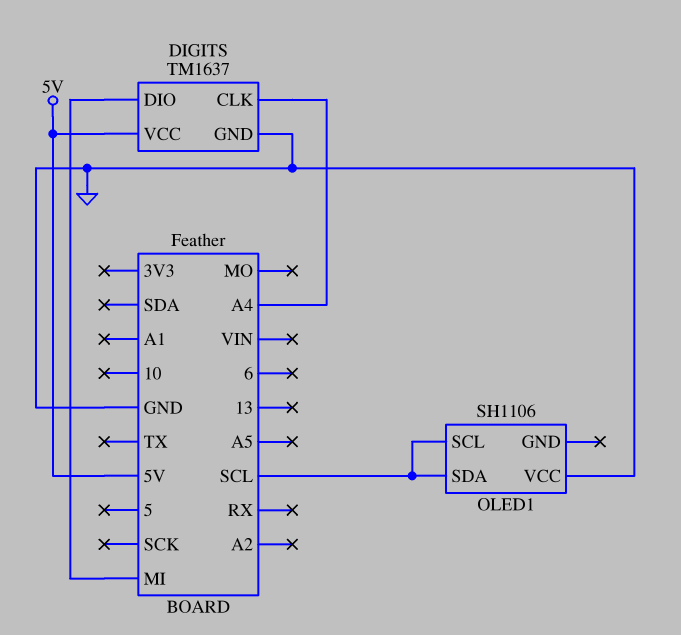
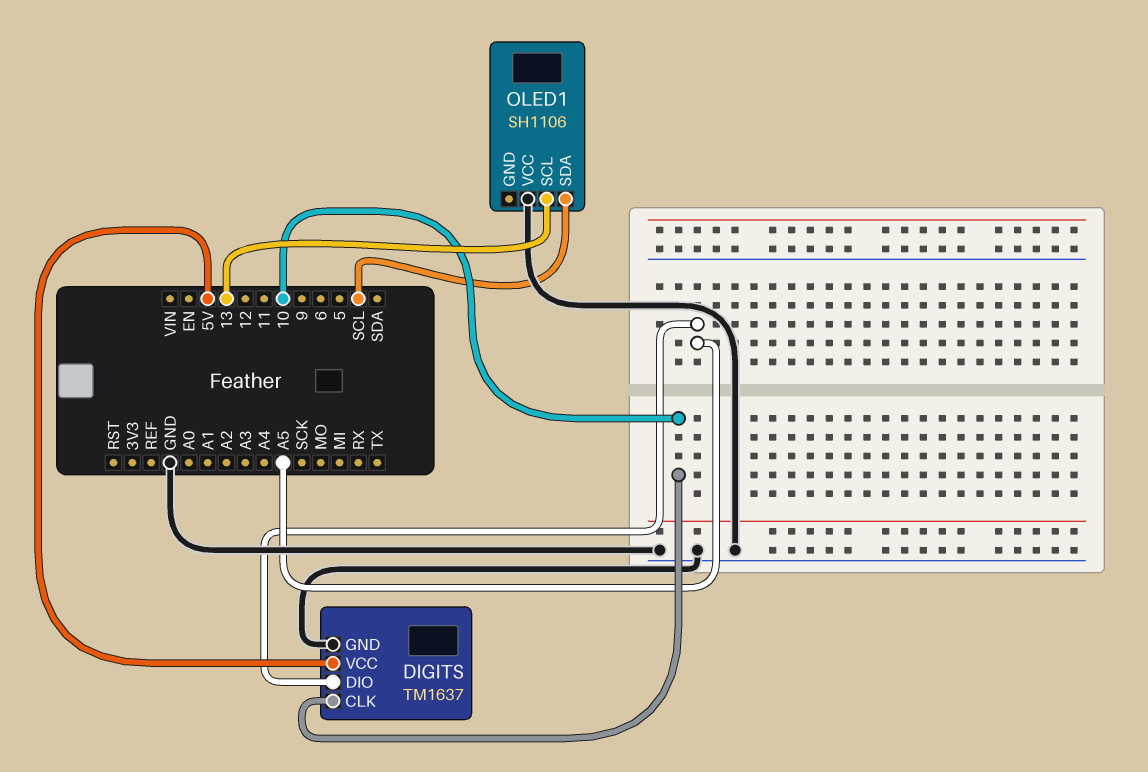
DIGITS pin CLK: A4 -> 10
DIGITS pin DIO: MI -> A5
OLED1 pin SCL: SCL -> 13

